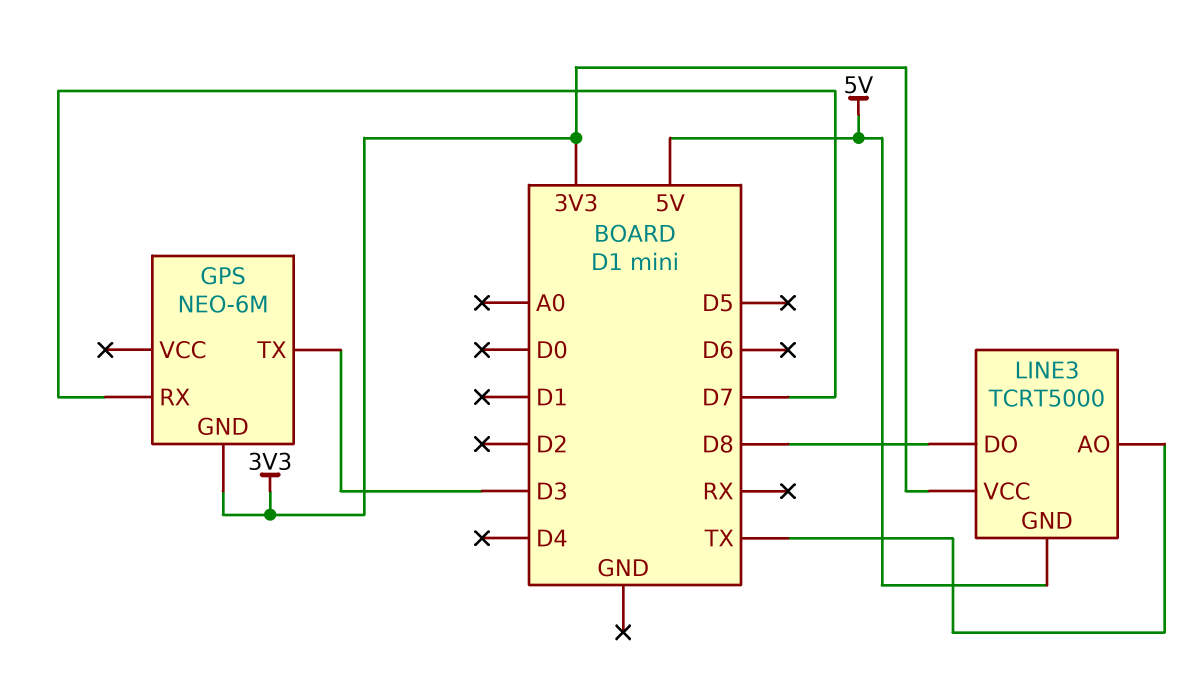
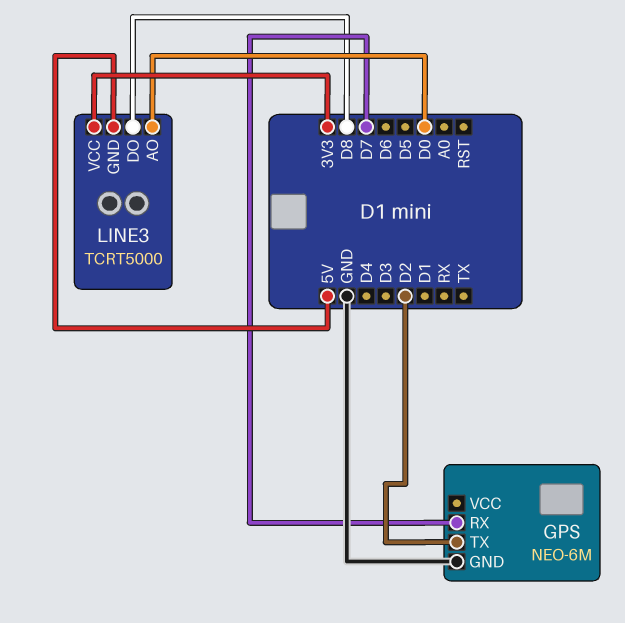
GPS pin GND: 3V3 -> GND
GPS pin TX: D3 -> D2
LINE3 pin AO: TX -> D0

